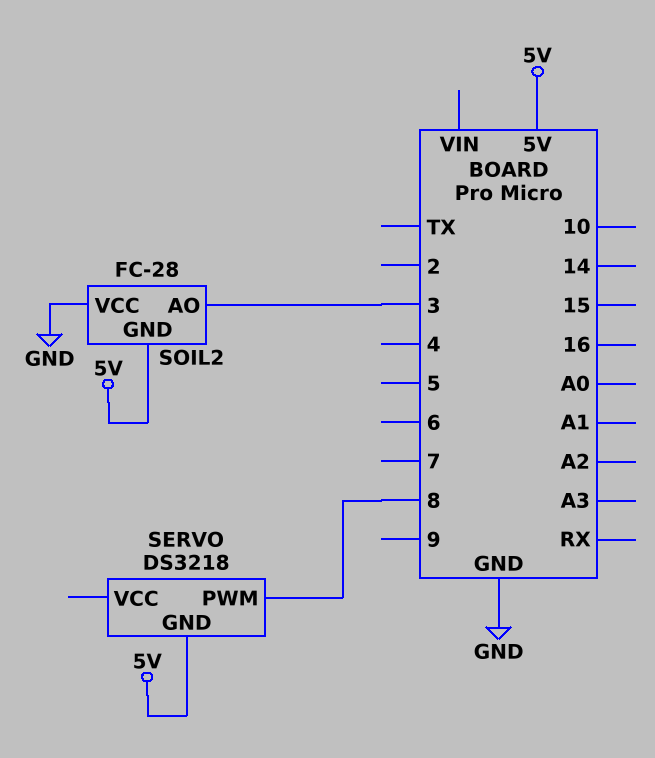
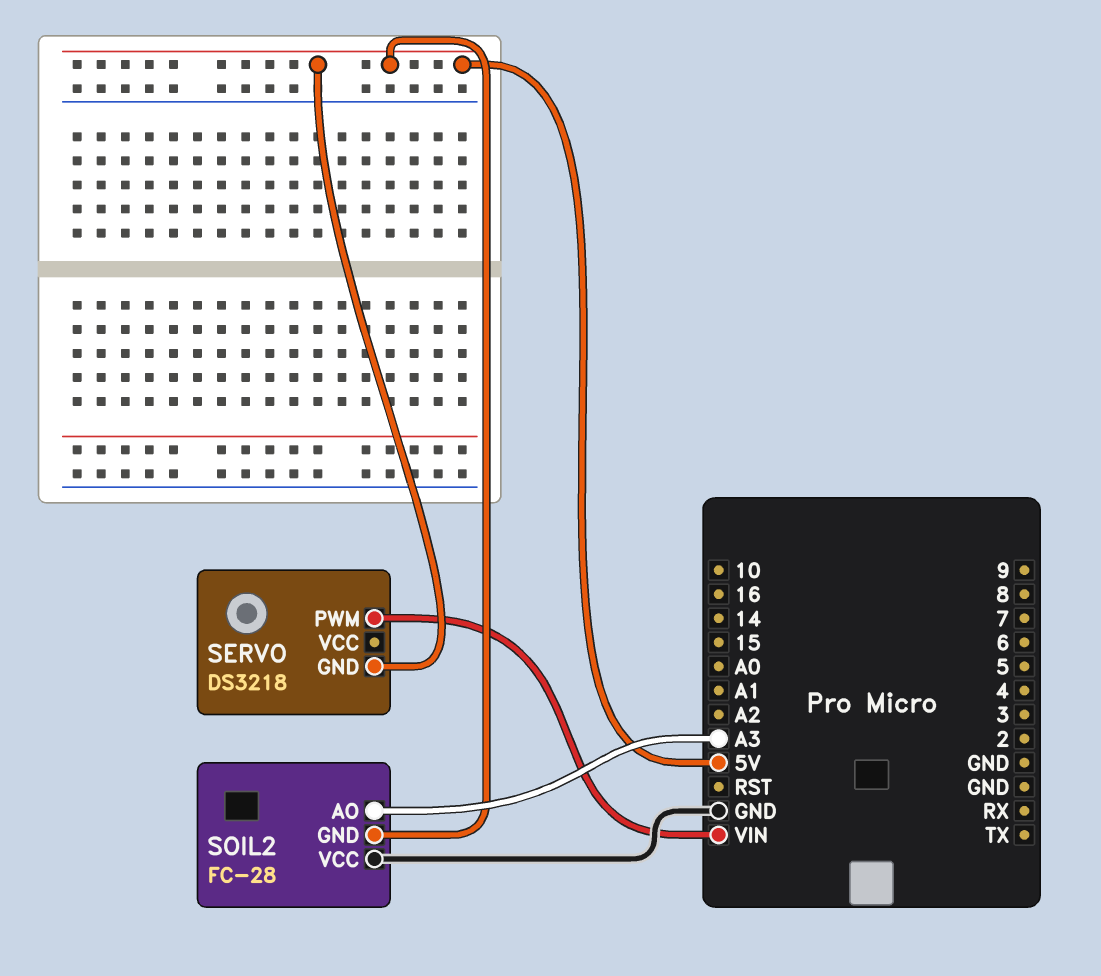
SERVO pin PWM: 8 -> VIN
SOIL2 pin AO: 3 -> A3

